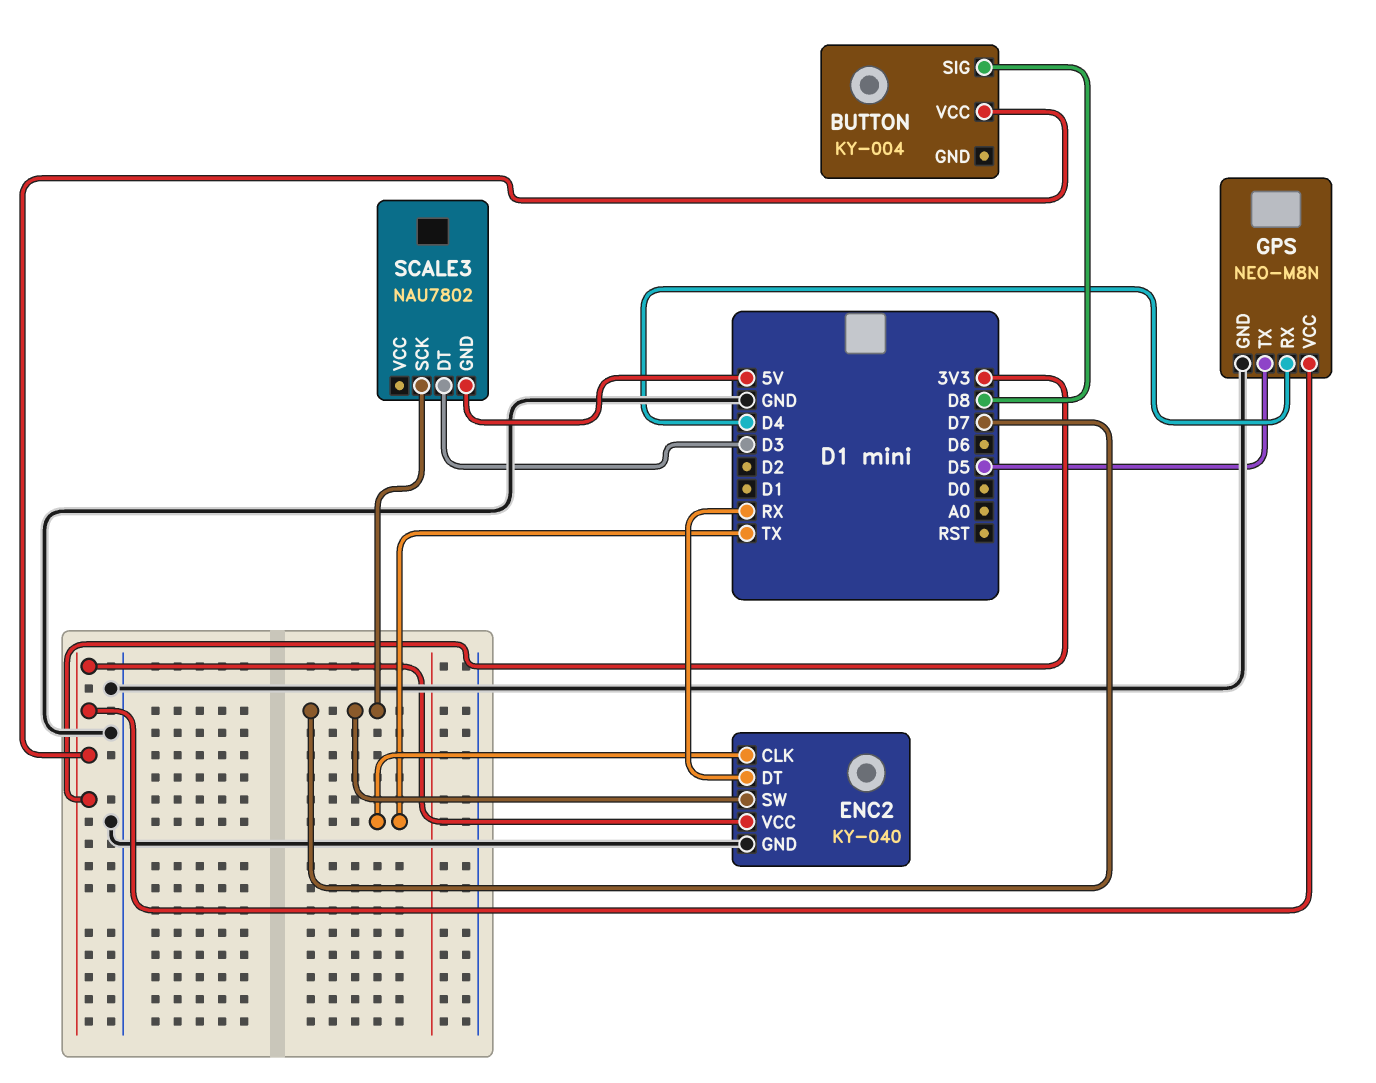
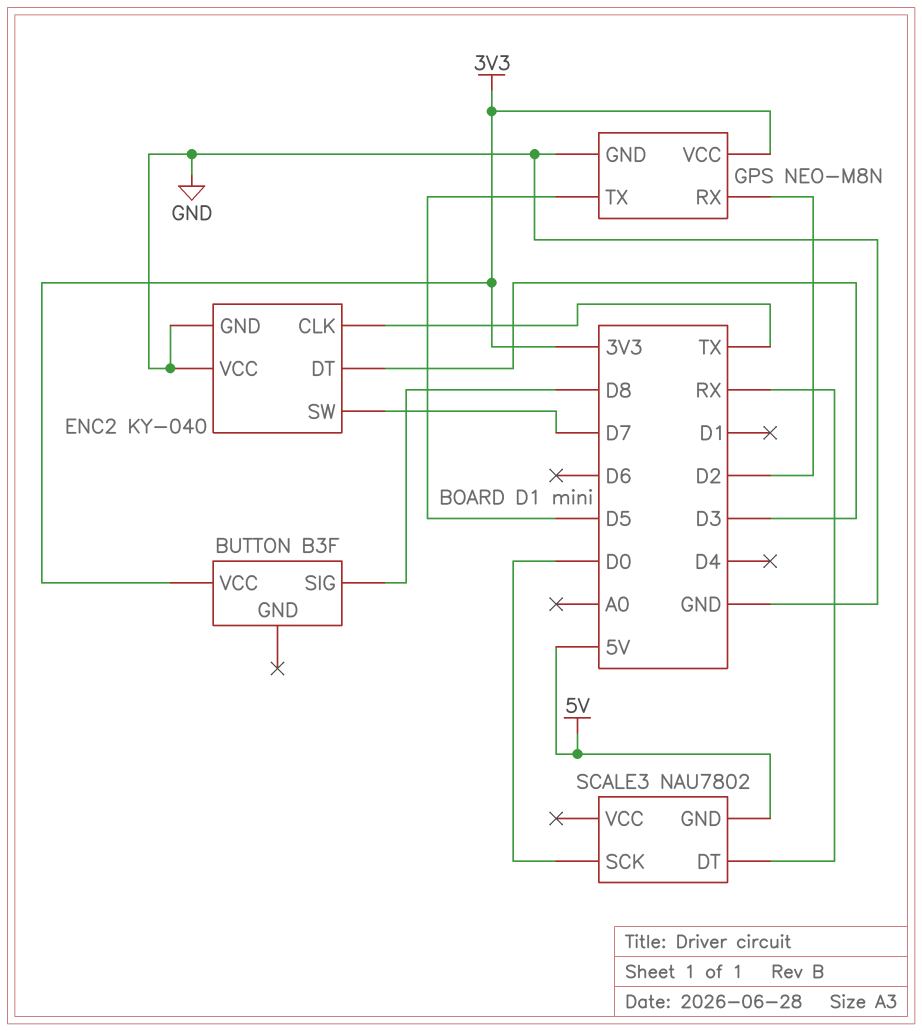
BUTTON: KY-004 -> B3F
ENC2 pin DT: RX -> D3
ENC2 pin VCC: 3V3 -> GND
GPS pin RX: D4 -> D2
SCALE3 pin DT: D3 -> RX
SCALE3 pin SCK: D7 -> D0

